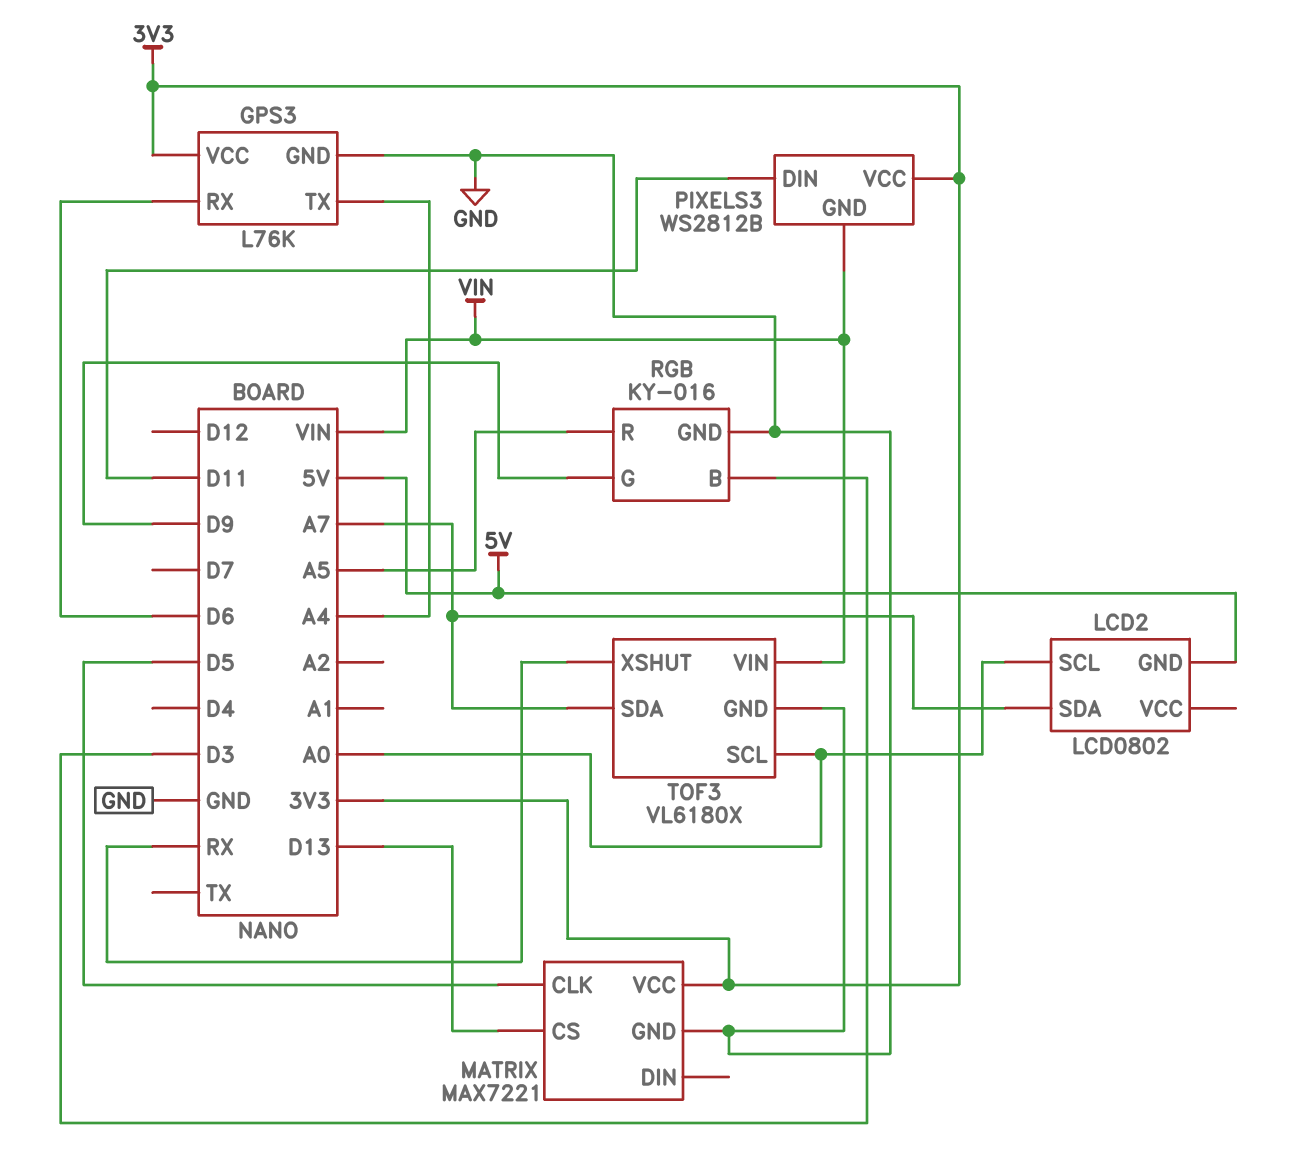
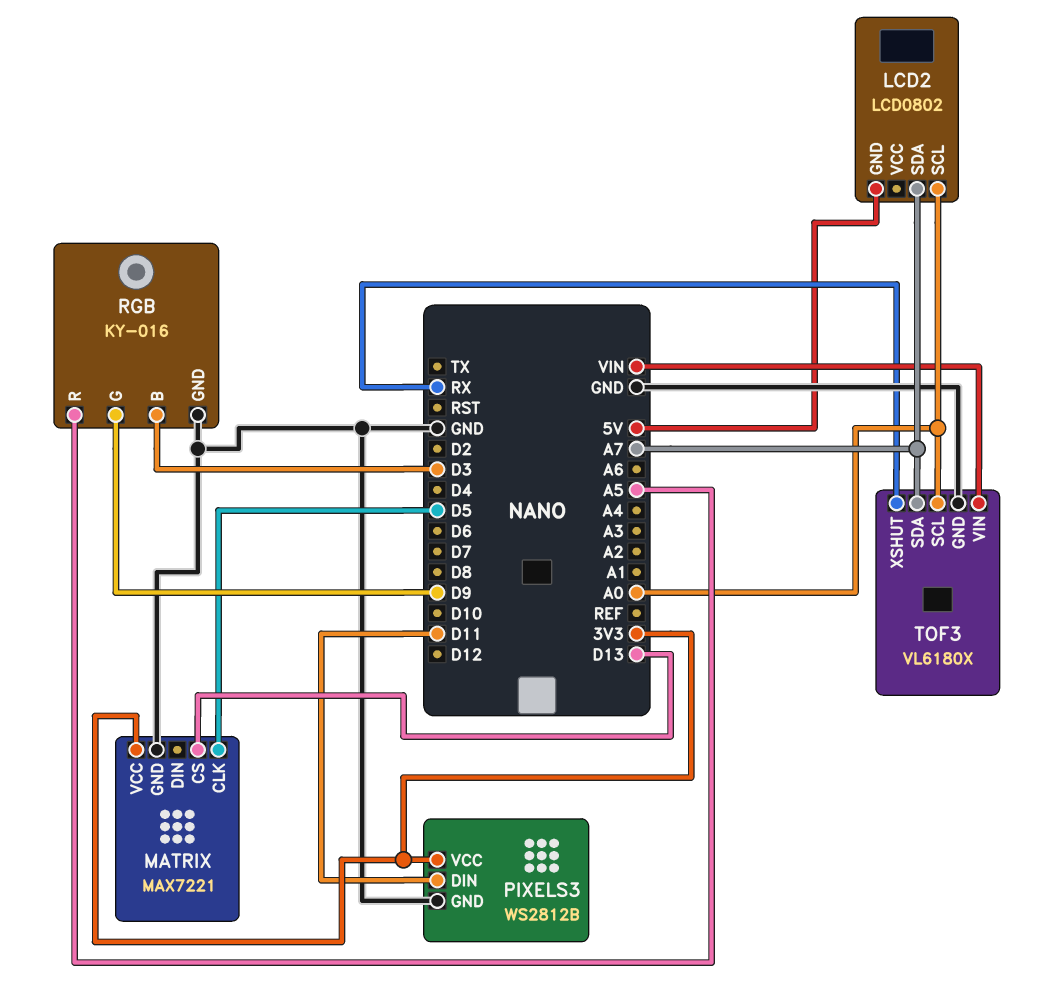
GPS3: L76K -> none
GPS3 pin GND: GND -> none
GPS3 pin RX: D6 -> none
GPS3 pin TX: A4 -> none
GPS3 pin VCC: 3V3 -> none
PIXELS3 pin GND: VIN -> GND

